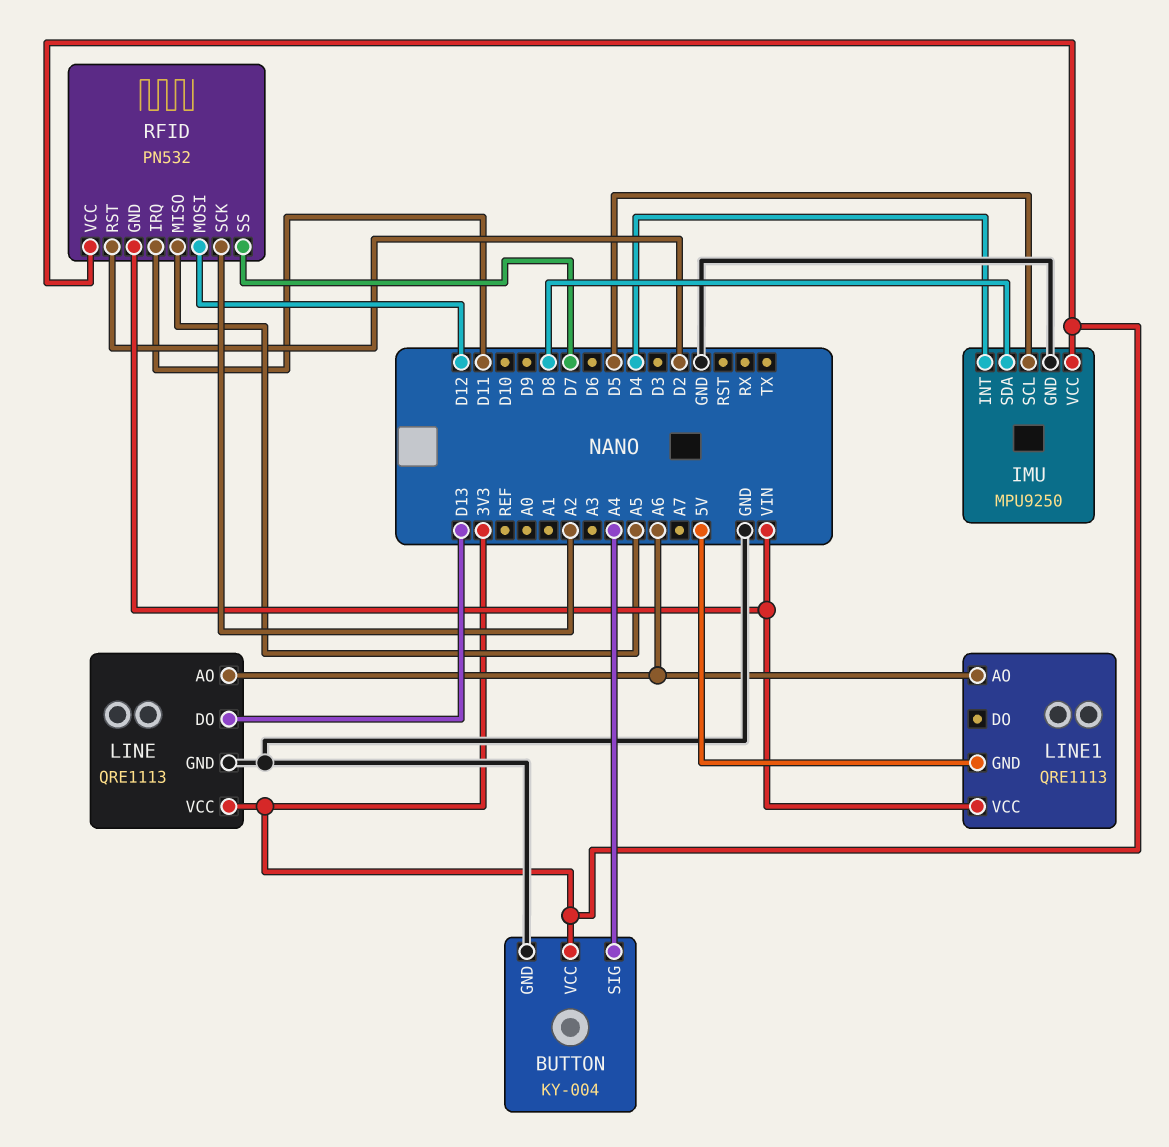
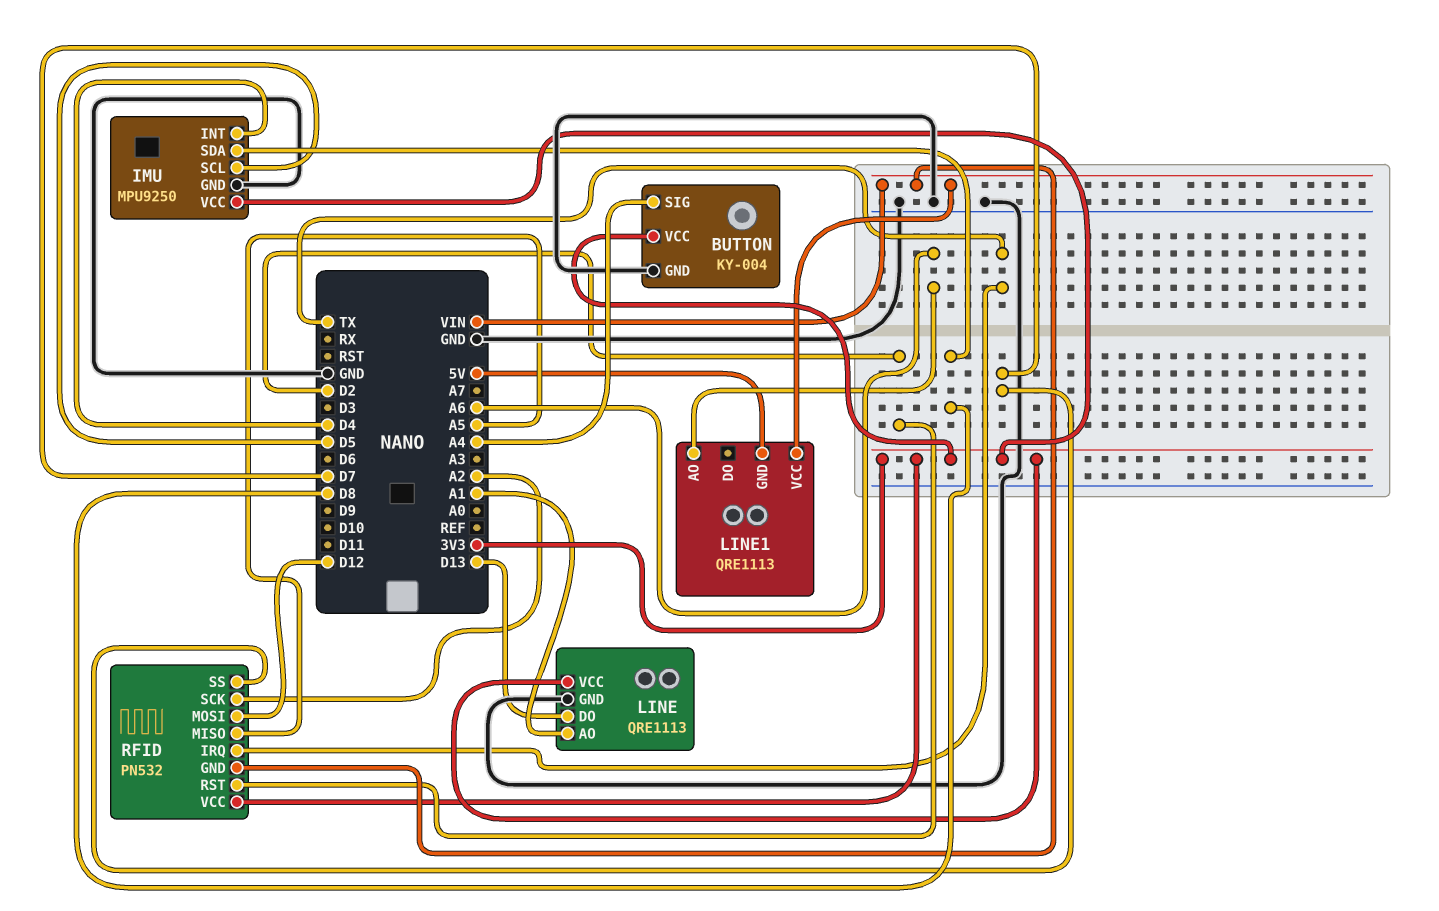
LINE pin AO: A6 -> A1
RFID pin IRQ: D11 -> TX

